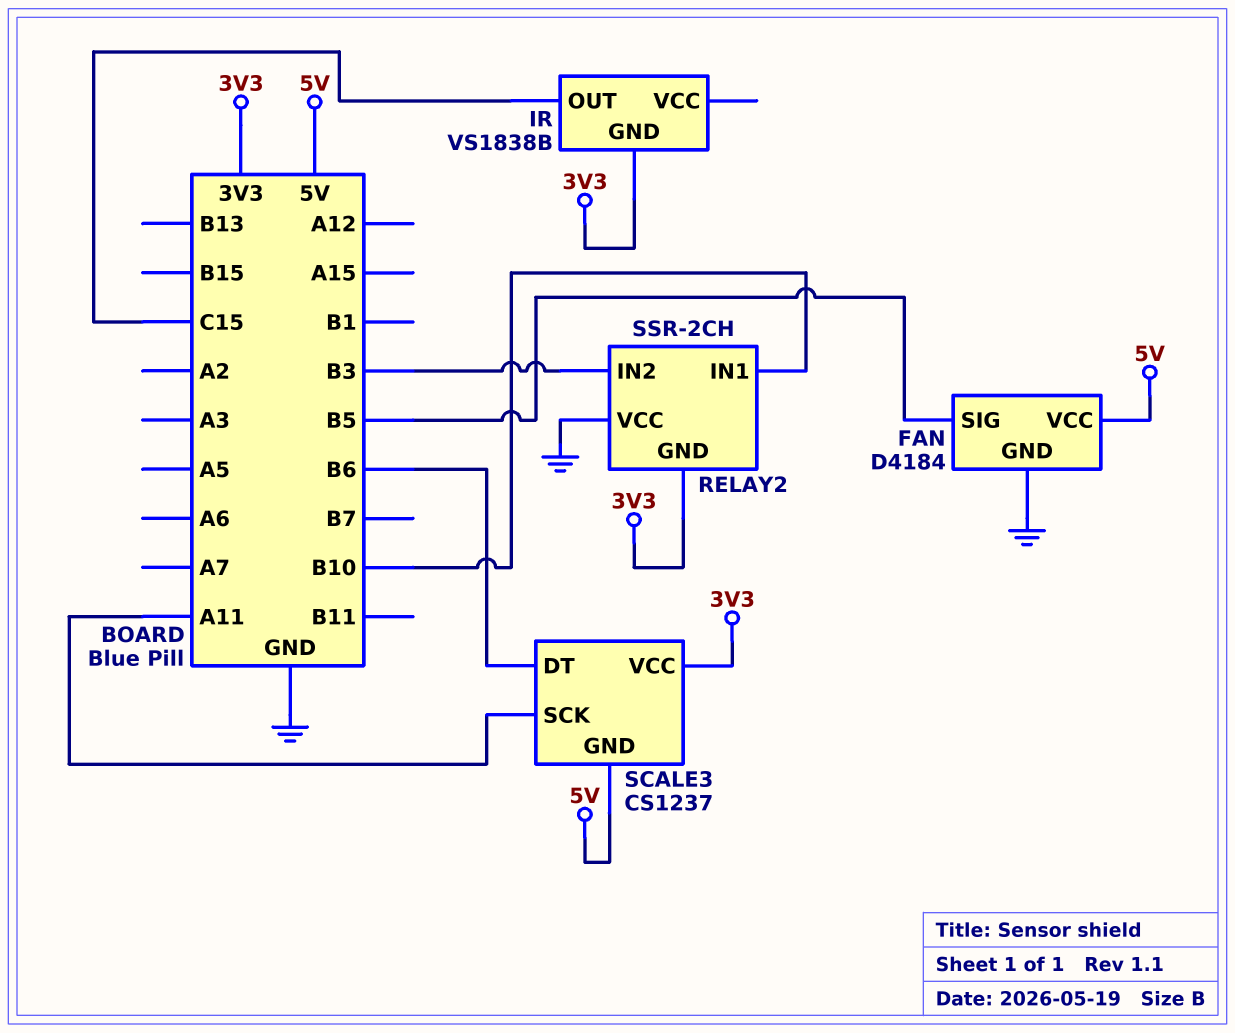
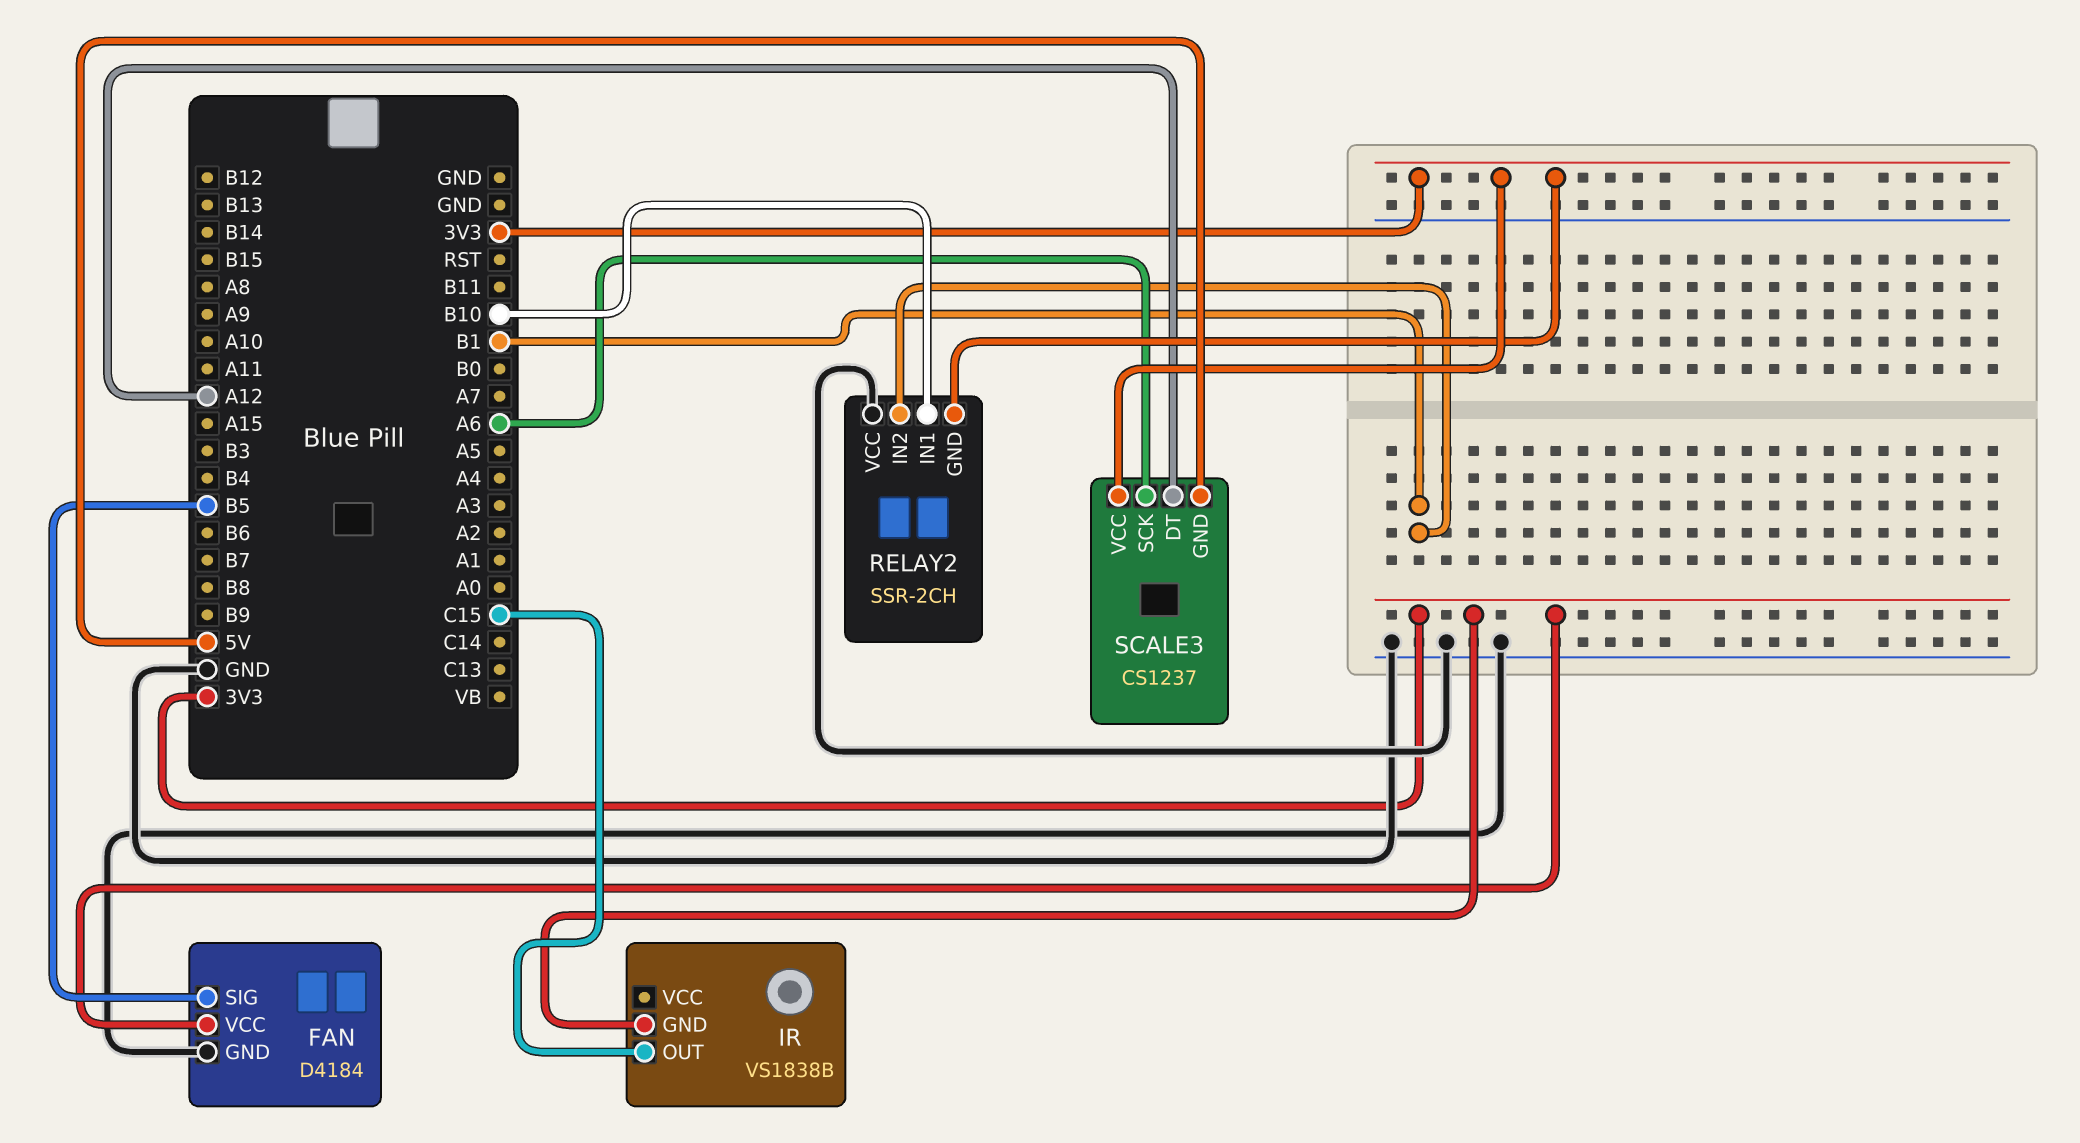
FAN pin VCC: 5V -> 3V3
RELAY2 pin IN2: B3 -> B1
SCALE3 pin DT: B6 -> A12
SCALE3 pin SCK: A11 -> A6

